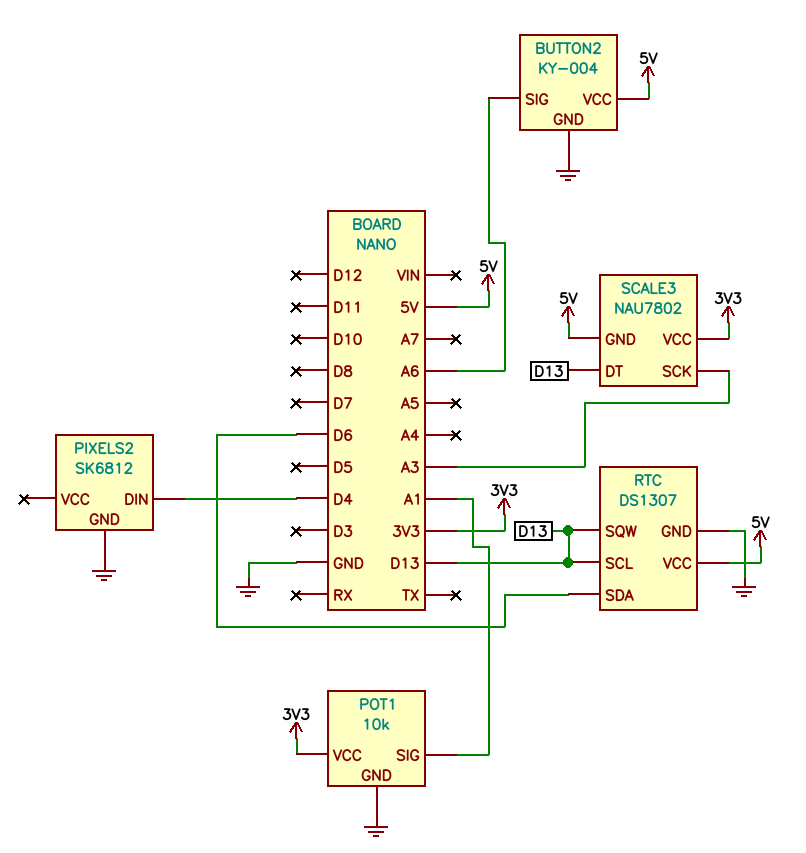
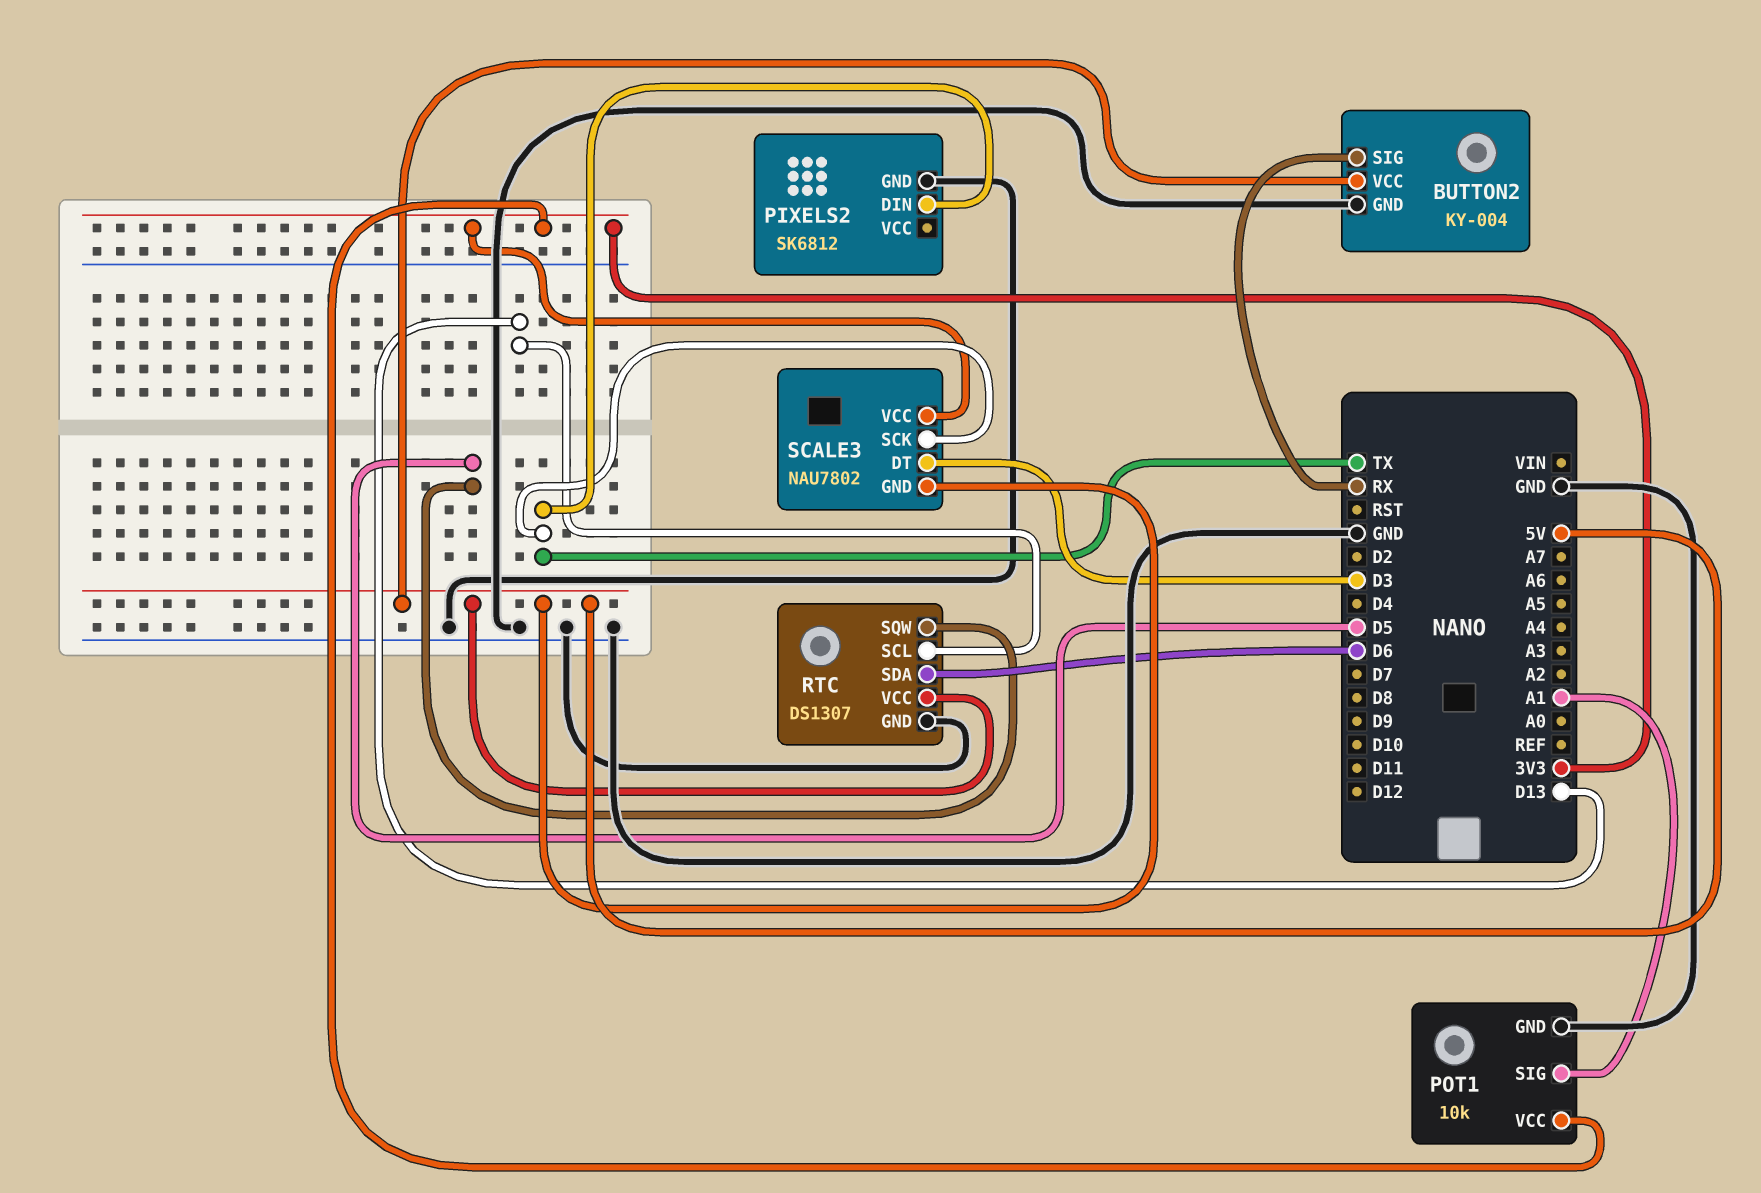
BUTTON2 pin SIG: A6 -> RX
PIXELS2 pin DIN: D4 -> TX
RTC pin SQW: D13 -> D5
SCALE3 pin DT: D13 -> D3
SCALE3 pin SCK: A3 -> TX

